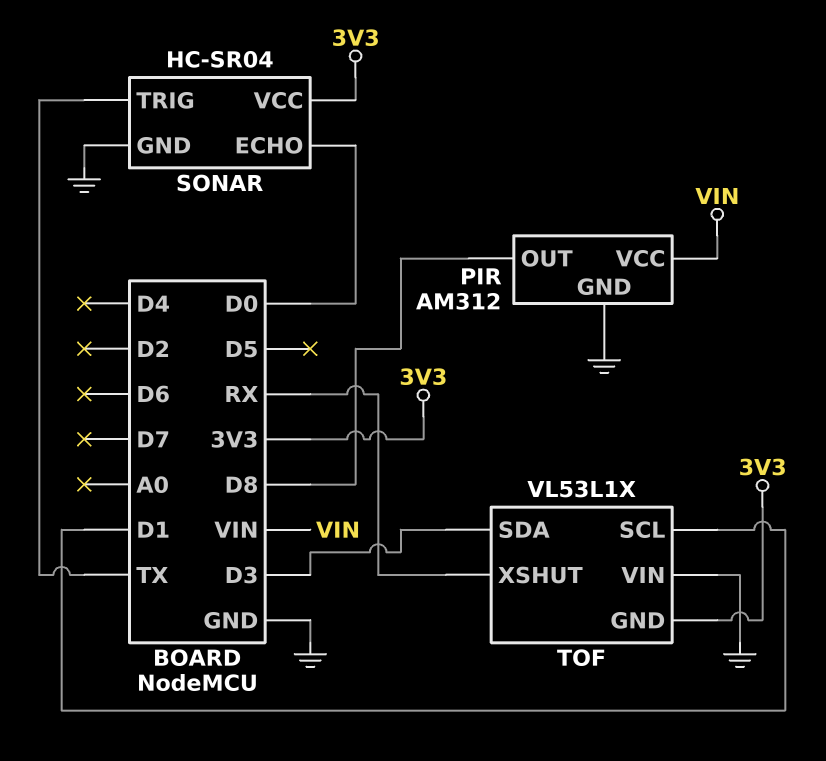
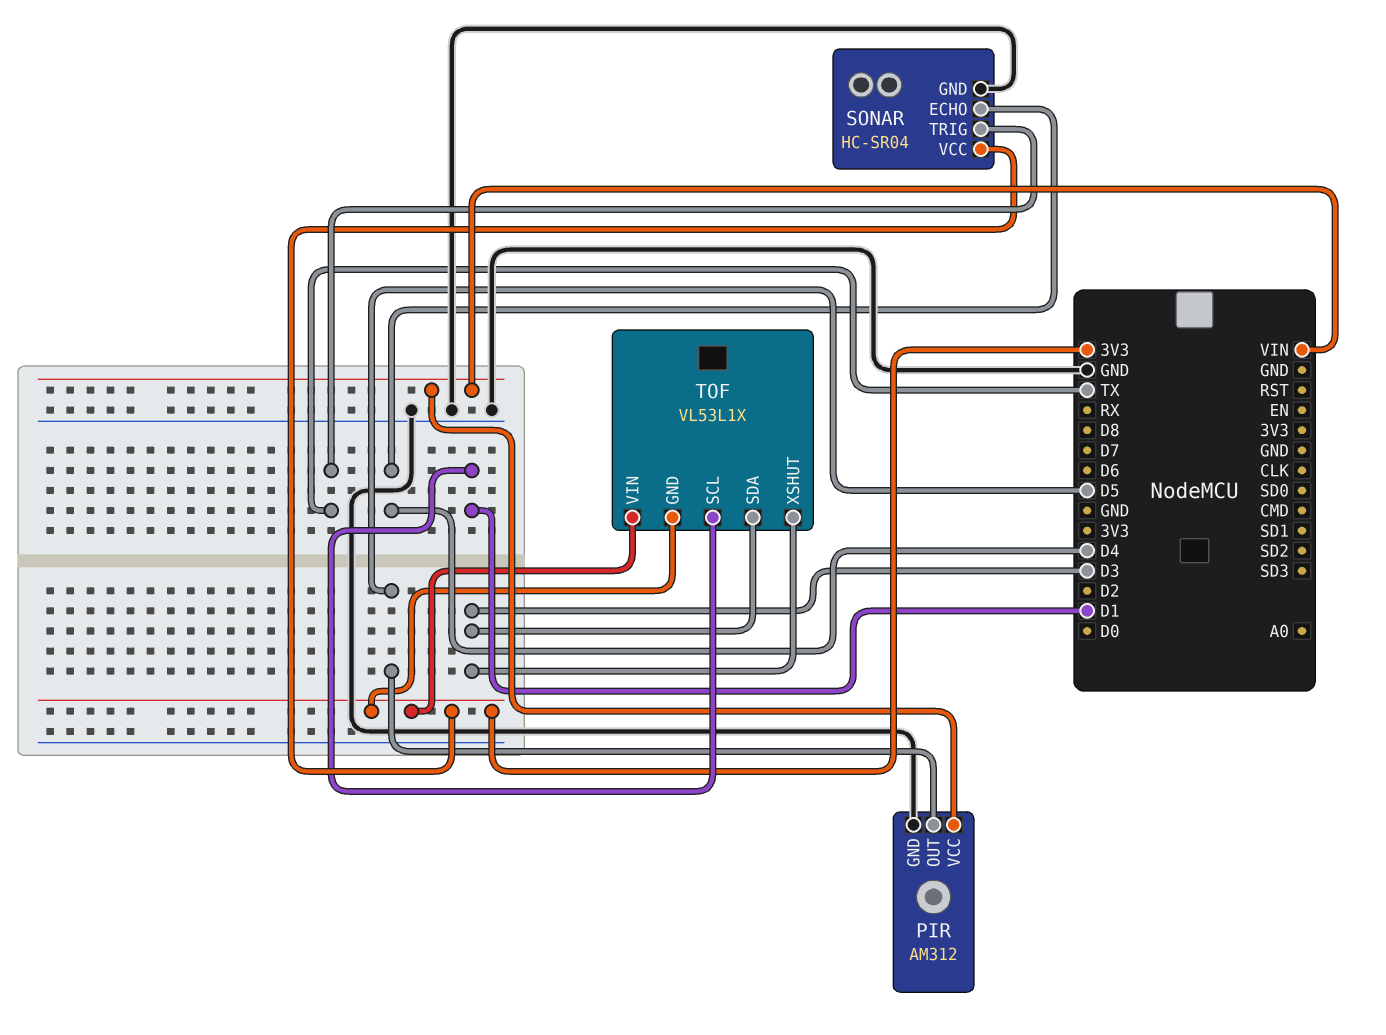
PIR pin OUT: D8 -> D5
SONAR pin ECHO: D0 -> D4
TOF pin VIN: GND -> 3V3
TOF pin XSHUT: RX -> D3

